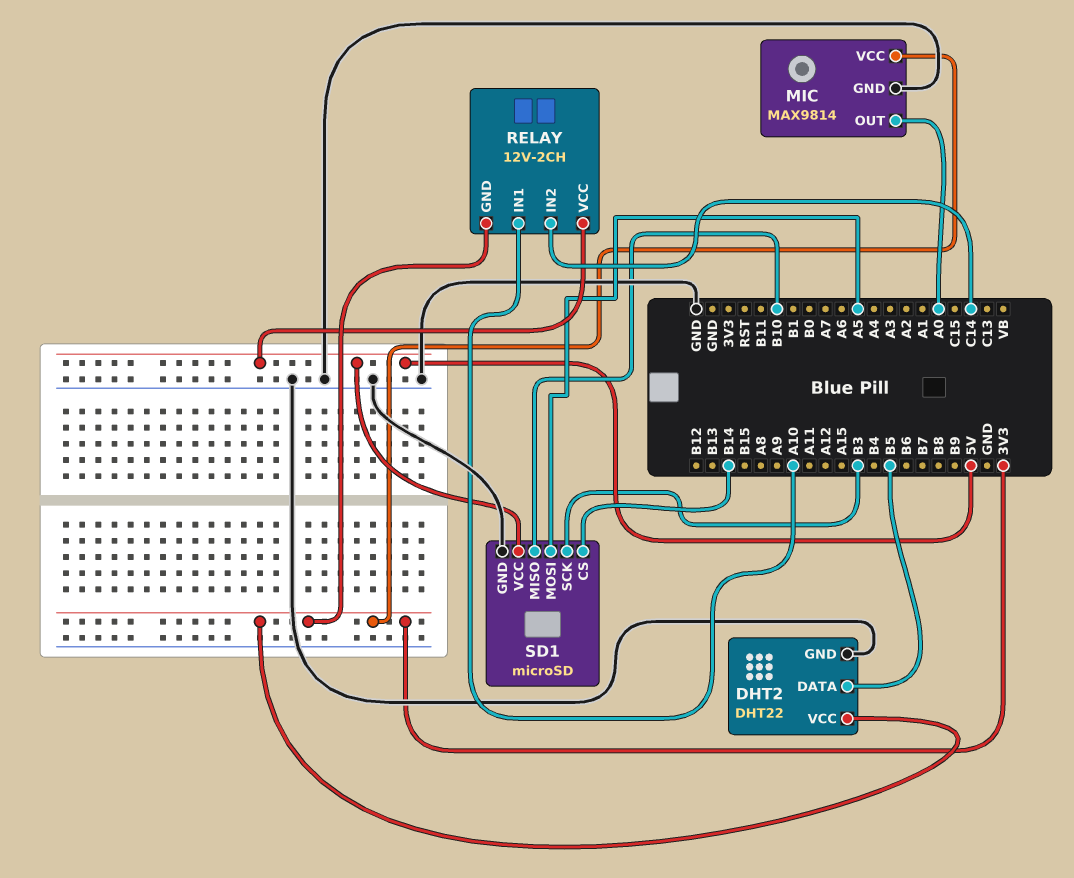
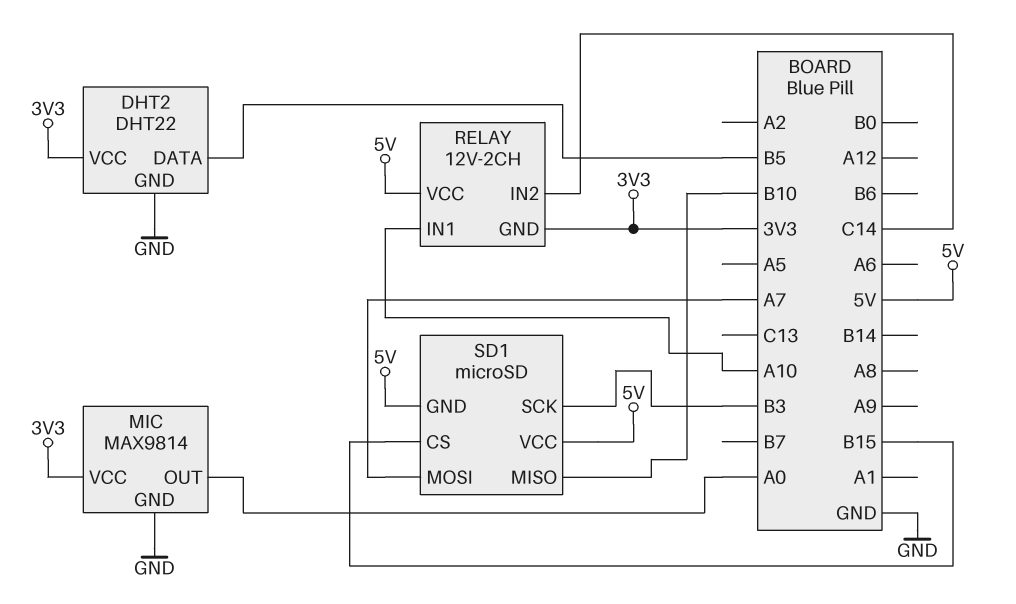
SD1 pin CS: B14 -> B15
SD1 pin GND: GND -> 5V
SD1 pin MOSI: A5 -> A7

